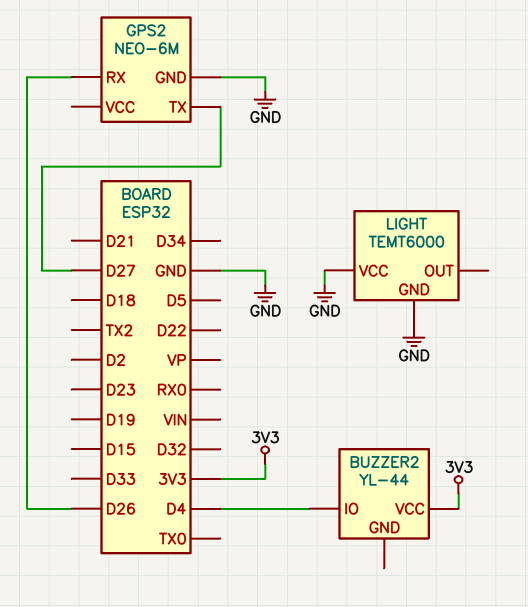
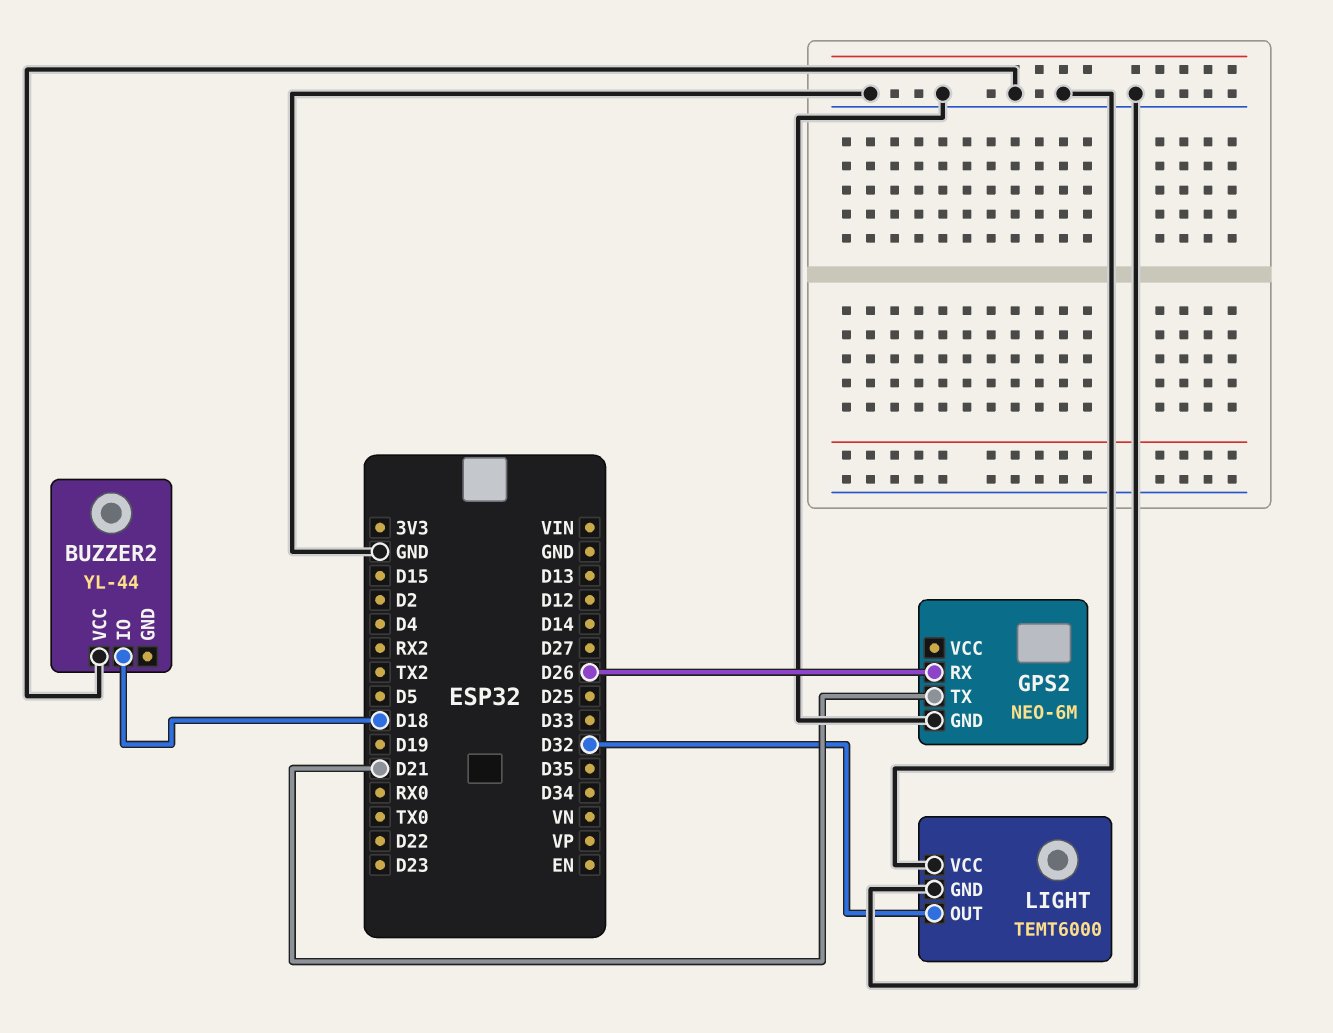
BUZZER2 pin IO: D4 -> D18
BUZZER2 pin VCC: 3V3 -> GND
GPS2 pin TX: D27 -> D21
LIGHT pin OUT: none -> D32

